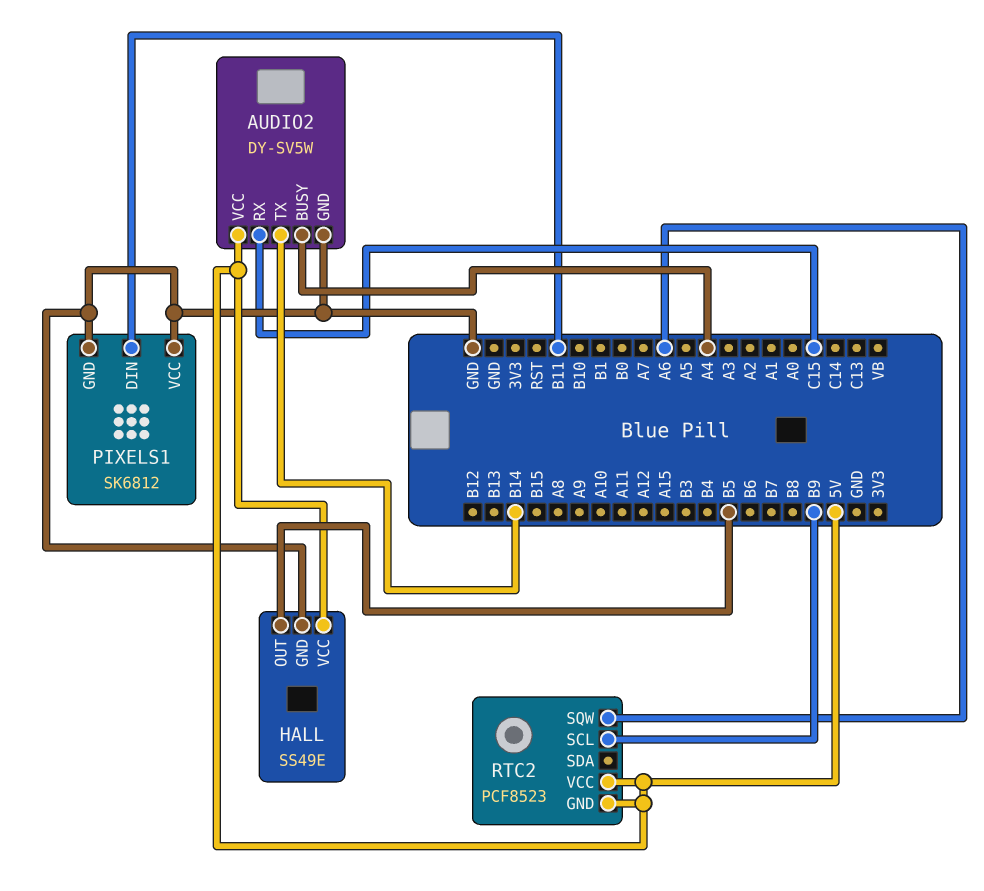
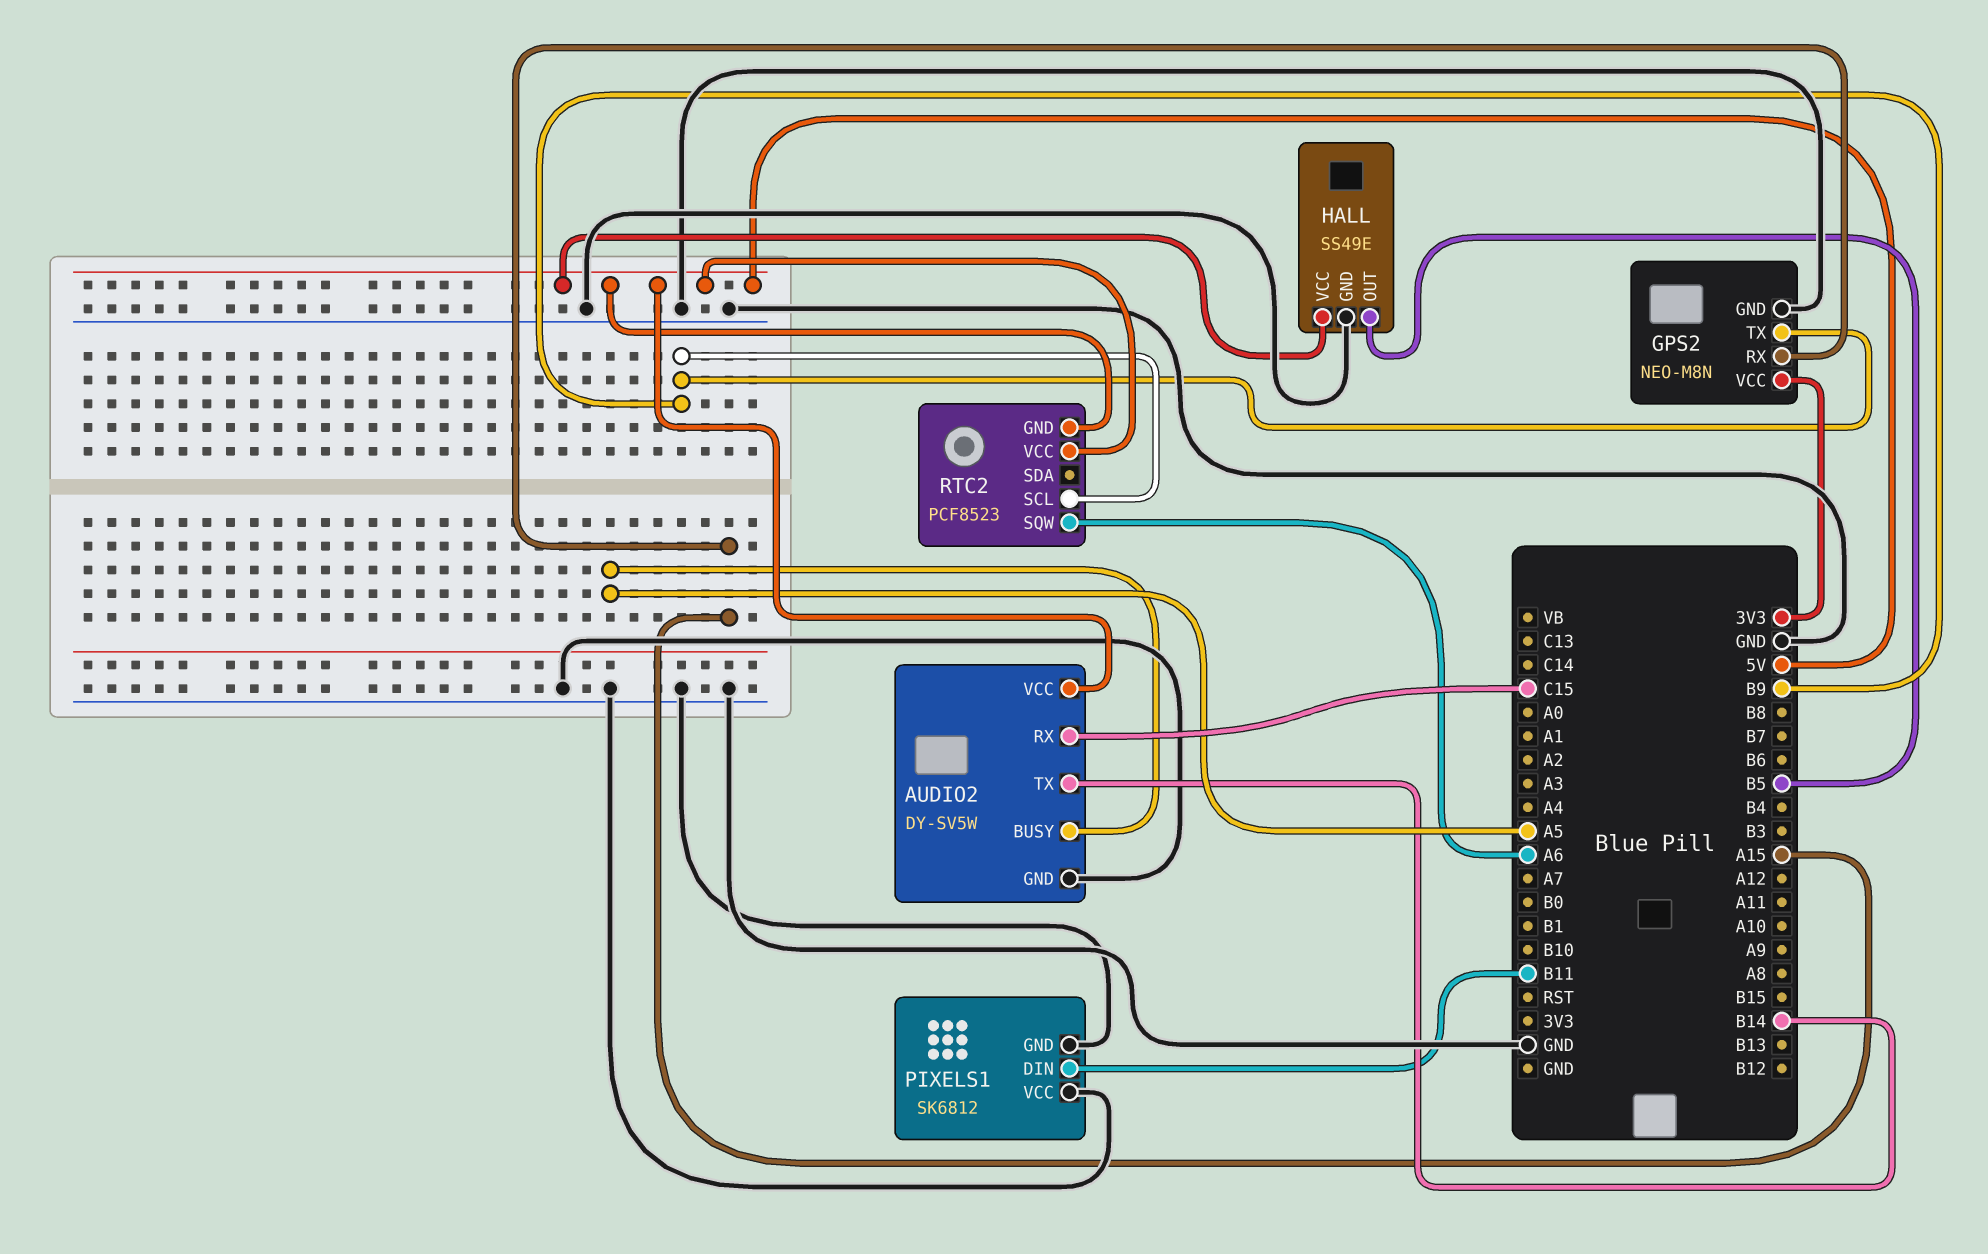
AUDIO2 pin BUSY: A4 -> A5
GPS2: none -> NEO-M8N
GPS2 pin GND: none -> GND
GPS2 pin RX: none -> A15
GPS2 pin TX: none -> B9
GPS2 pin VCC: none -> 3V3

